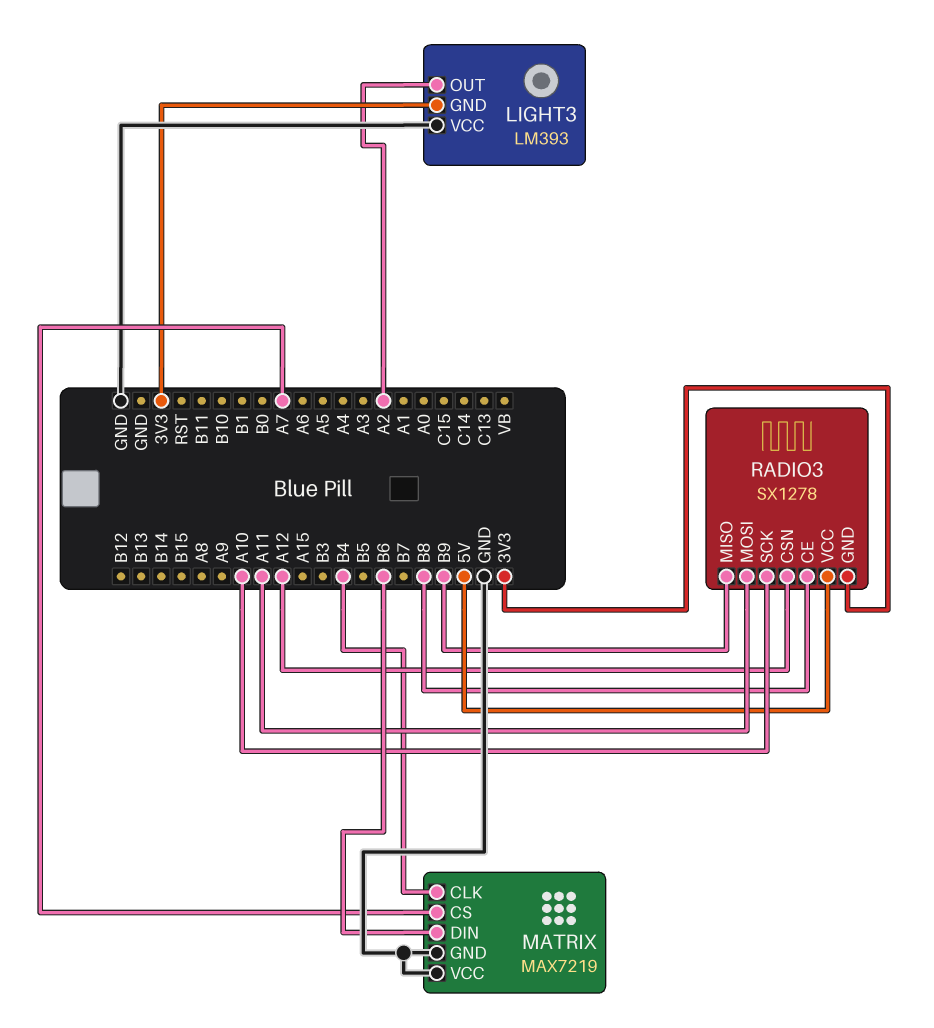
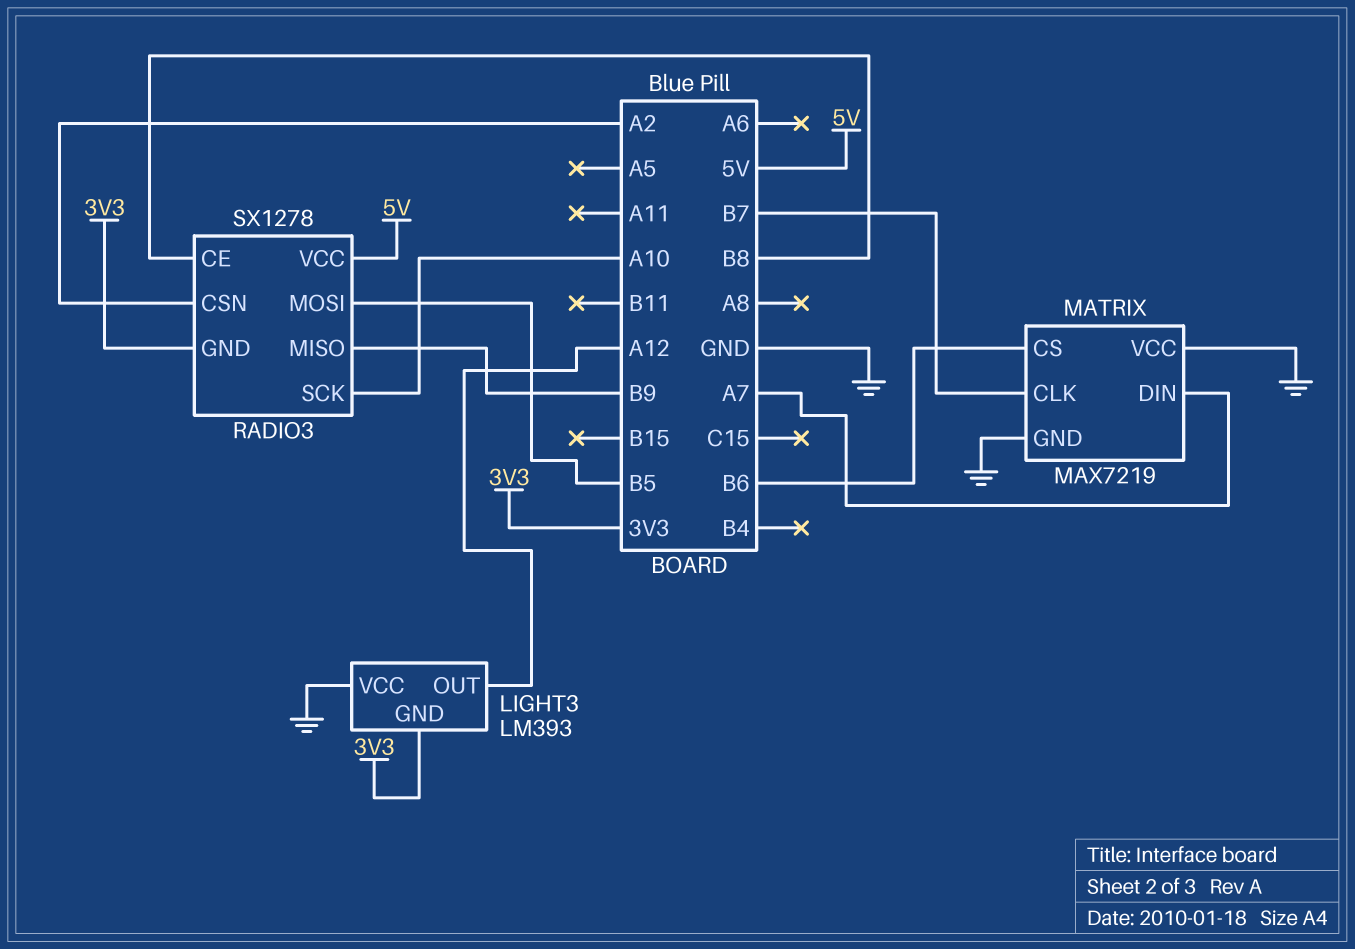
LIGHT3 pin OUT: A2 -> A12
MATRIX pin CLK: B4 -> B7
MATRIX pin CS: A7 -> B6
MATRIX pin DIN: B6 -> A7
RADIO3 pin CSN: A12 -> A2
RADIO3 pin MOSI: A11 -> B5

